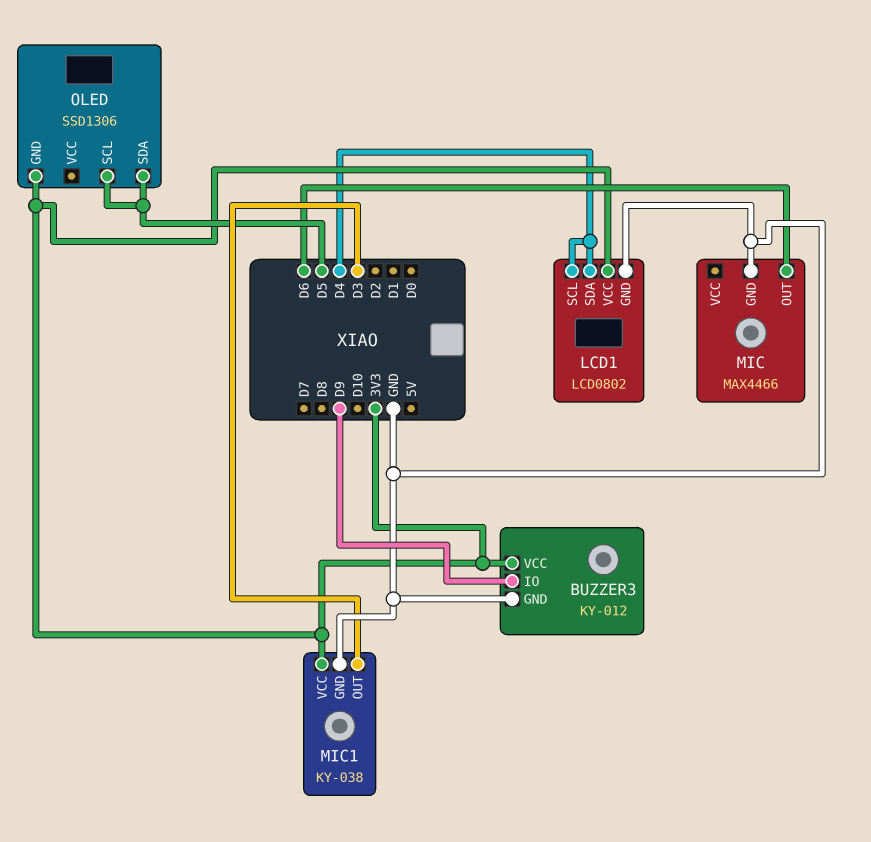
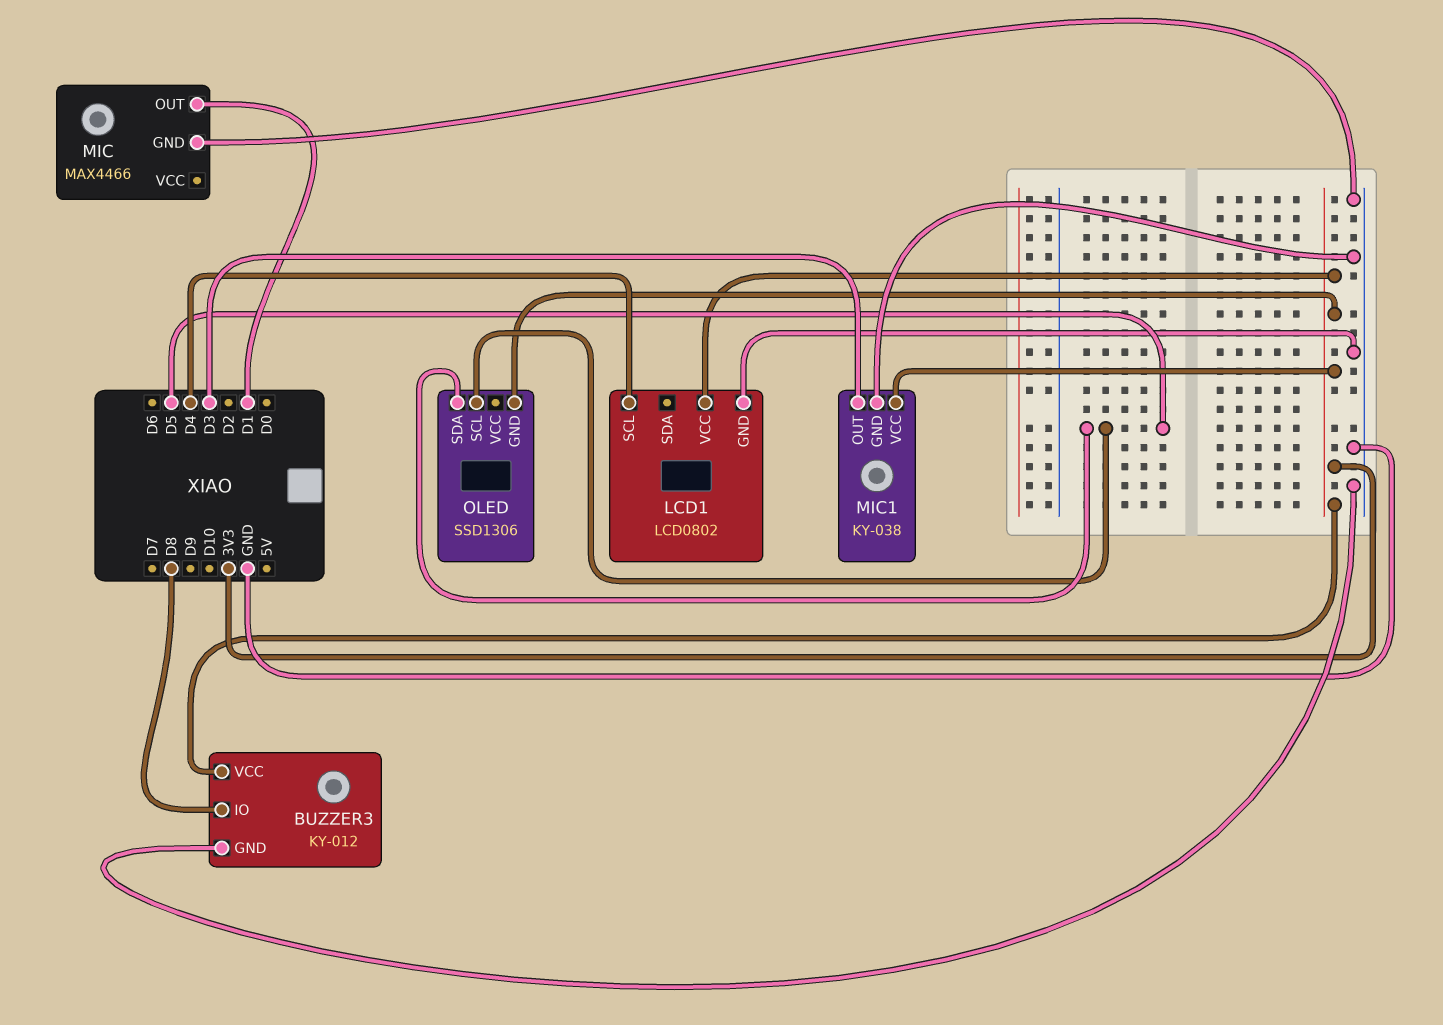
BUZZER3 pin IO: D9 -> D8
LCD1 pin SDA: D4 -> none
MIC pin OUT: D6 -> D1

